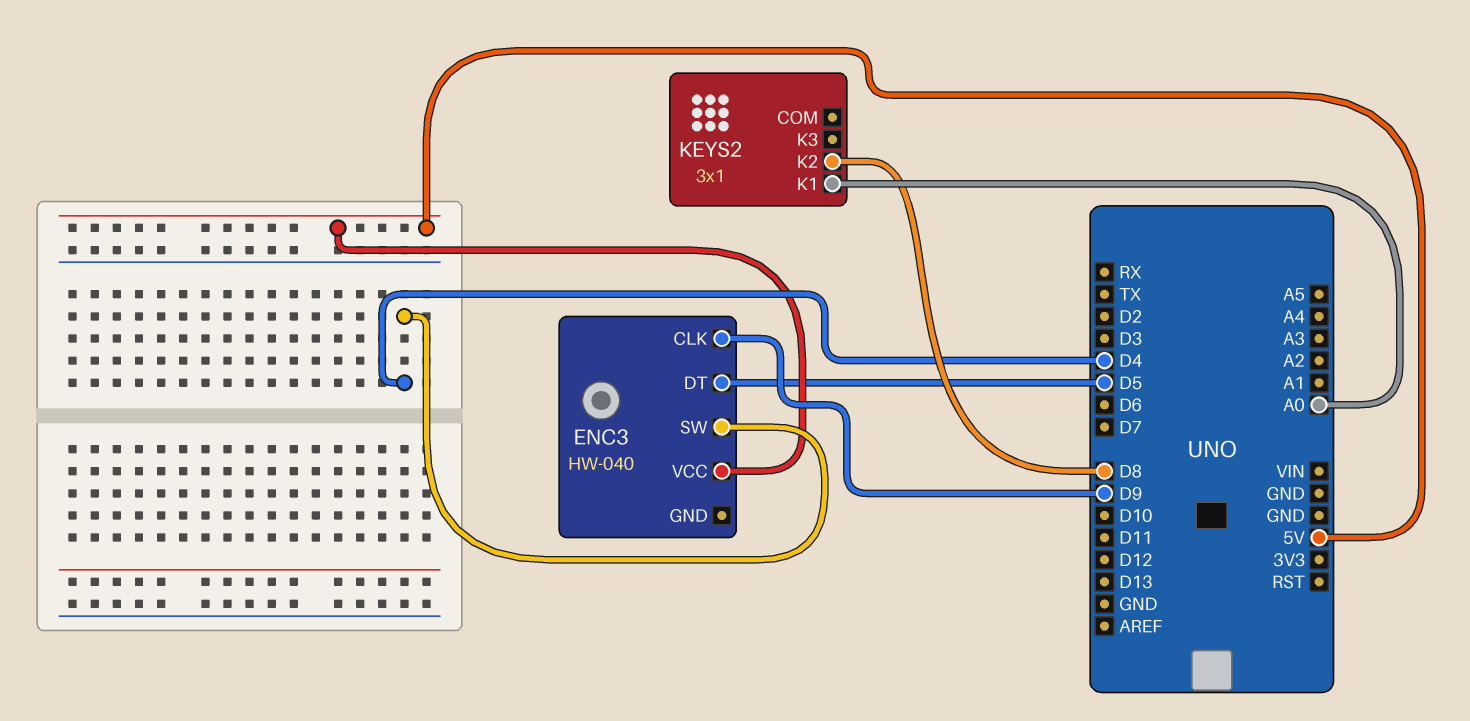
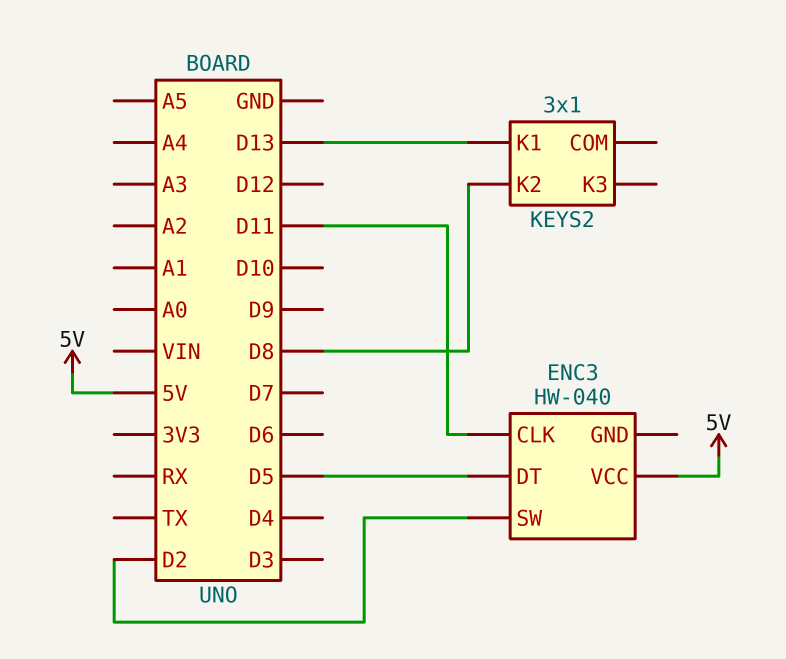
ENC3 pin CLK: D9 -> D11
ENC3 pin SW: D4 -> D2
KEYS2 pin K1: A0 -> D13

